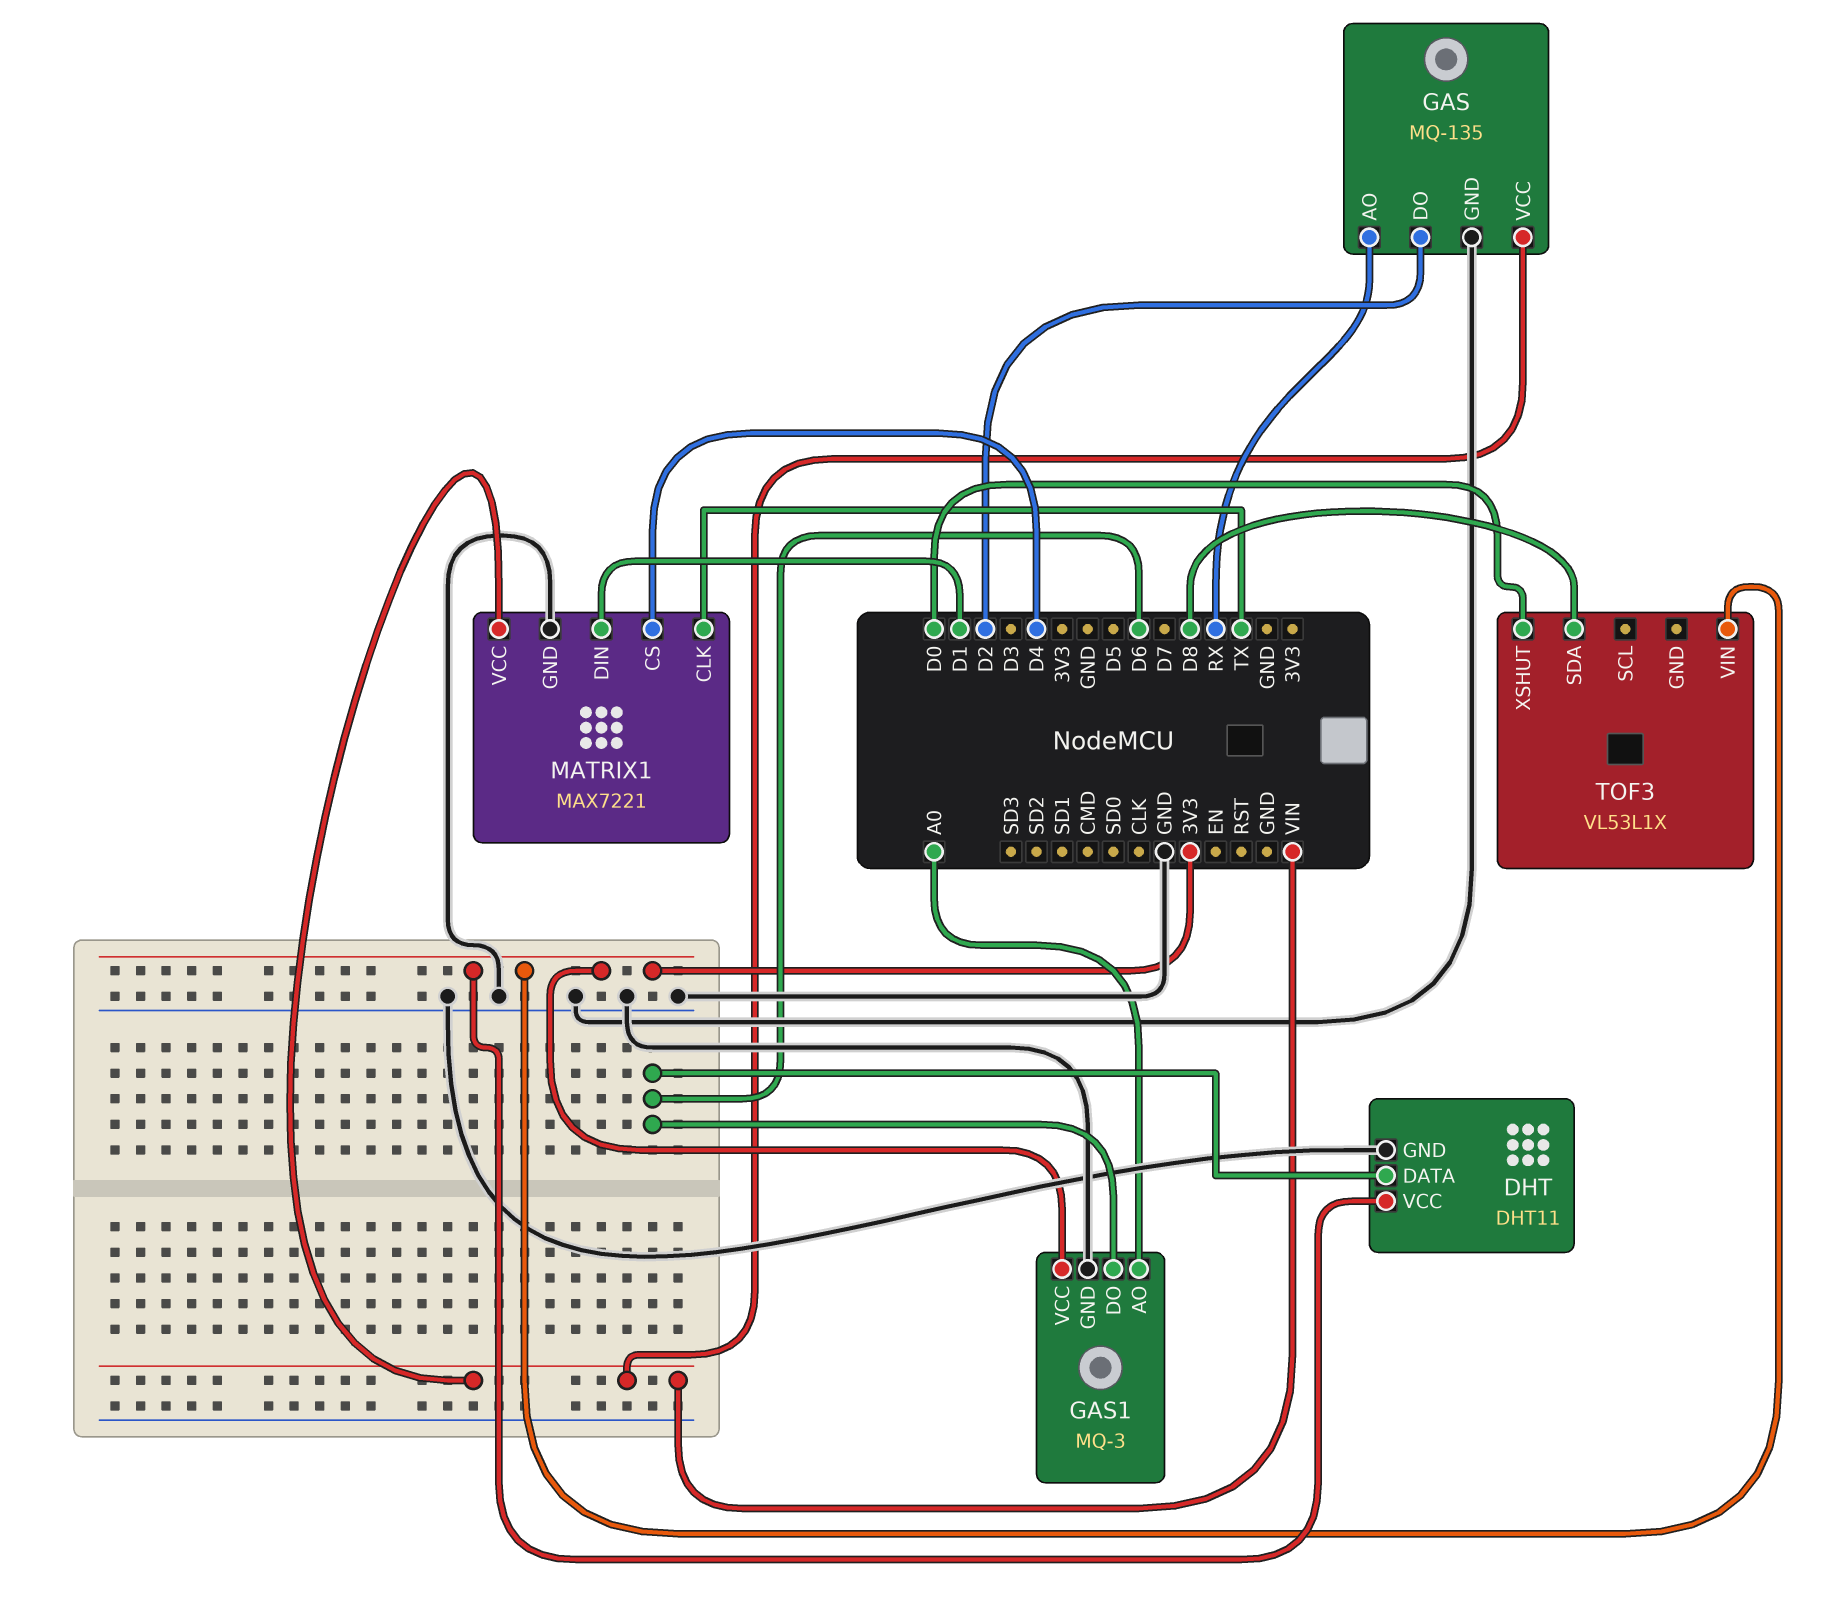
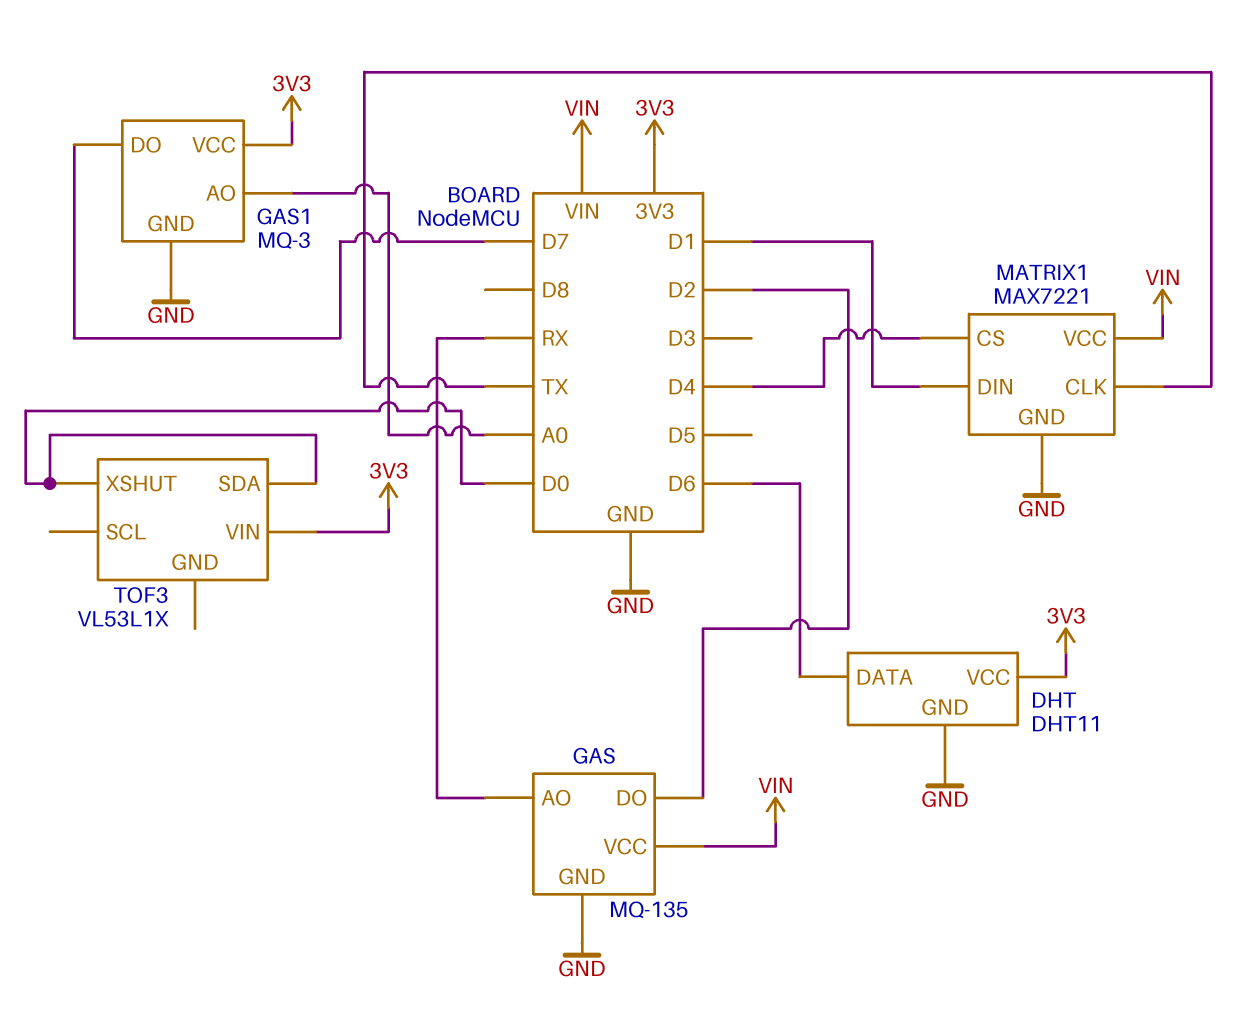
GAS1 pin DO: D6 -> D7
TOF3 pin SDA: D8 -> D0

